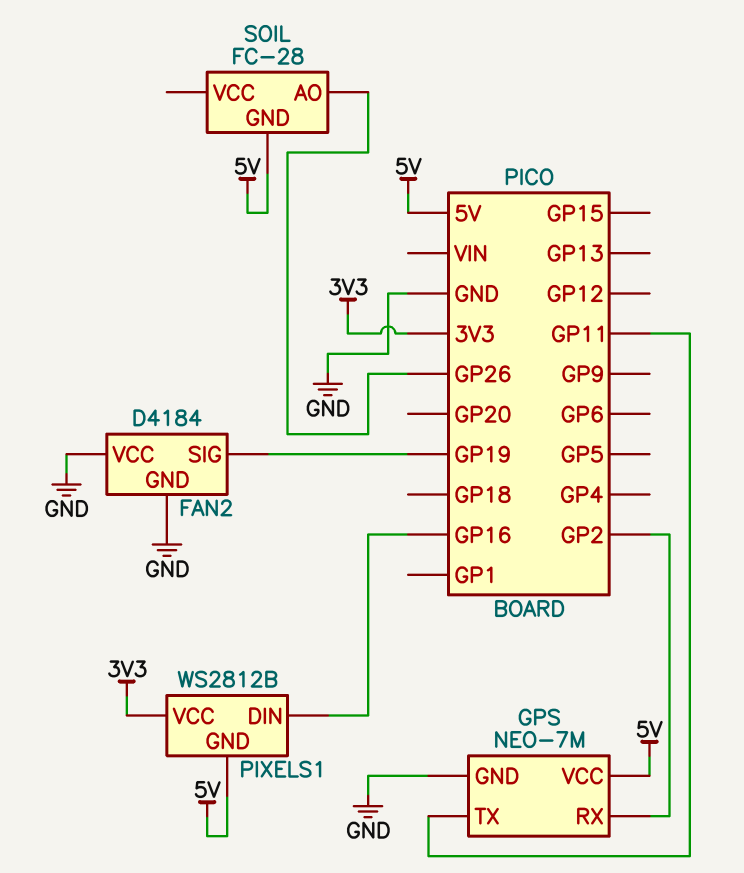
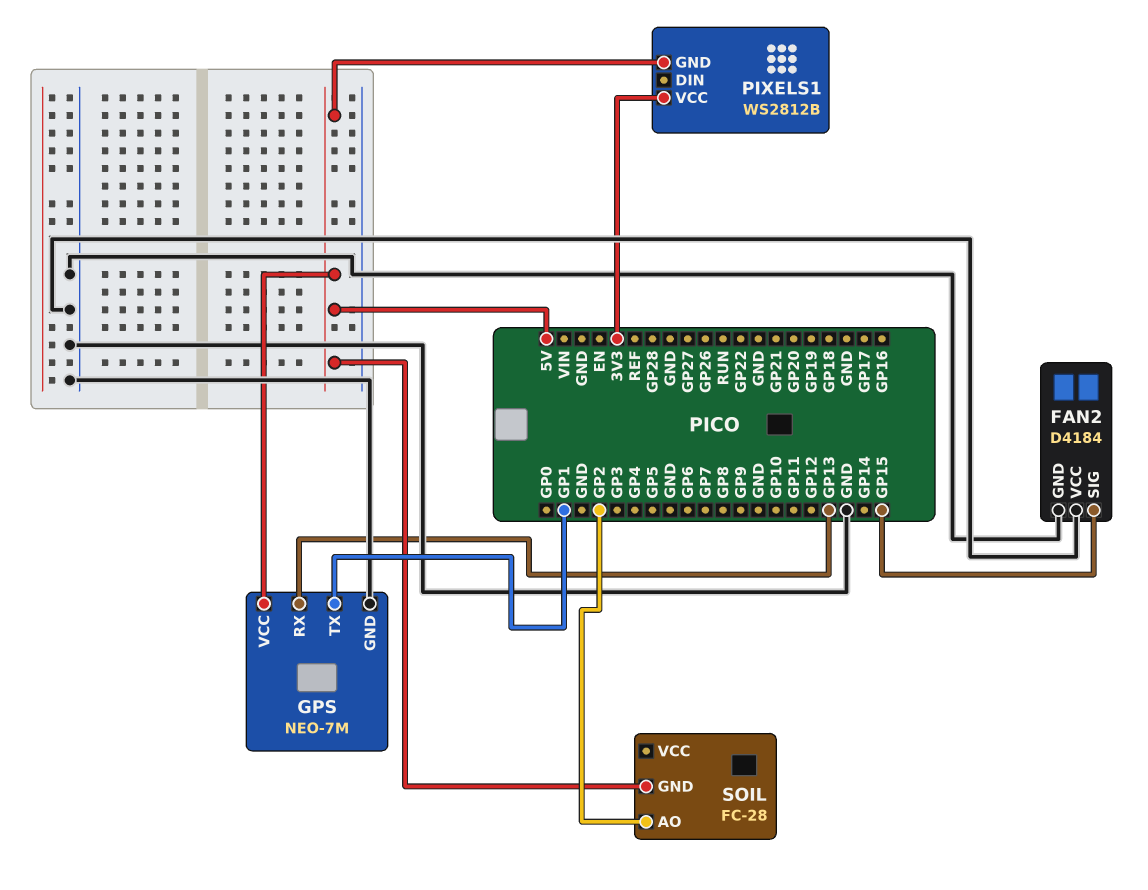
FAN2 pin SIG: GP19 -> GP15
GPS pin RX: GP2 -> GP13
GPS pin TX: GP11 -> GP1
PIXELS1 pin DIN: GP16 -> none
SOIL pin AO: GP26 -> GP2

